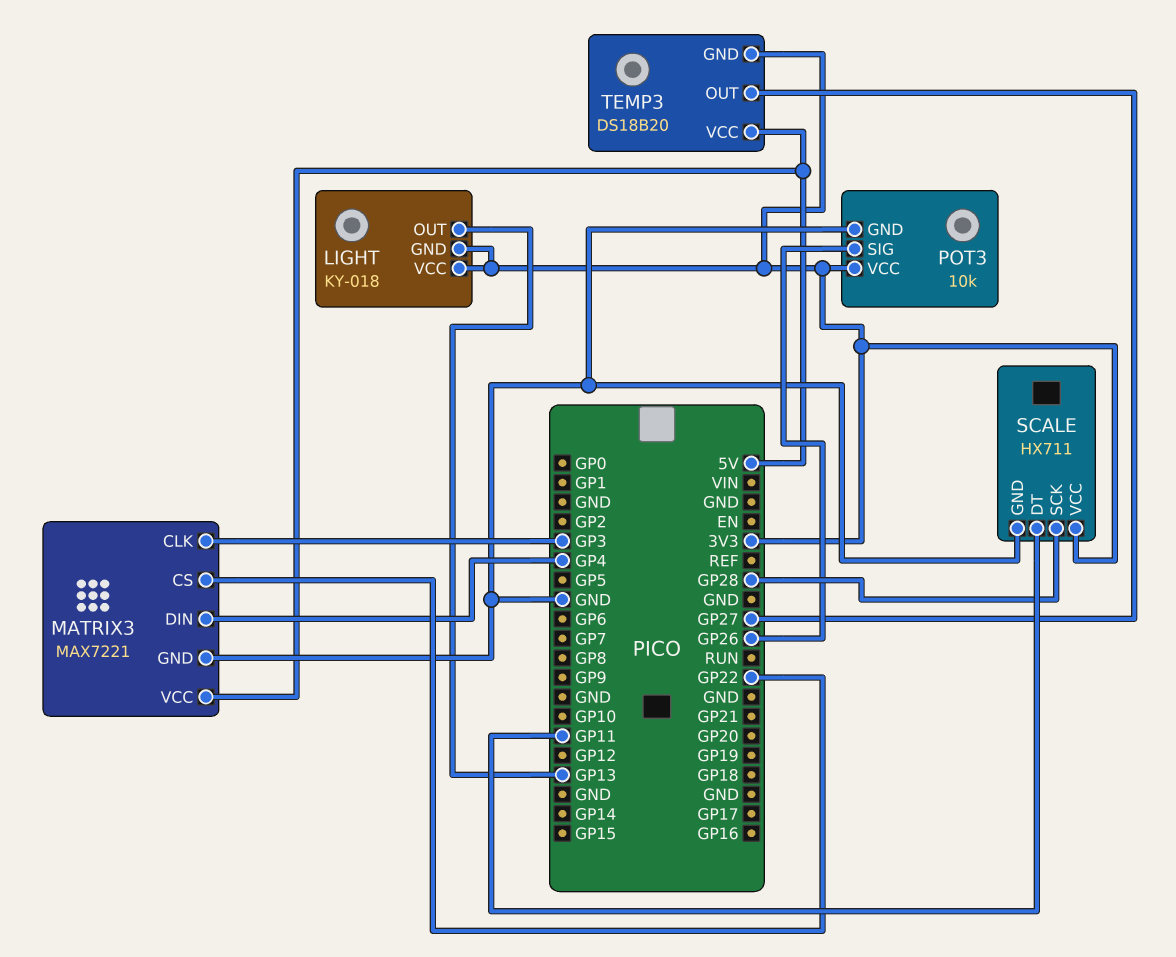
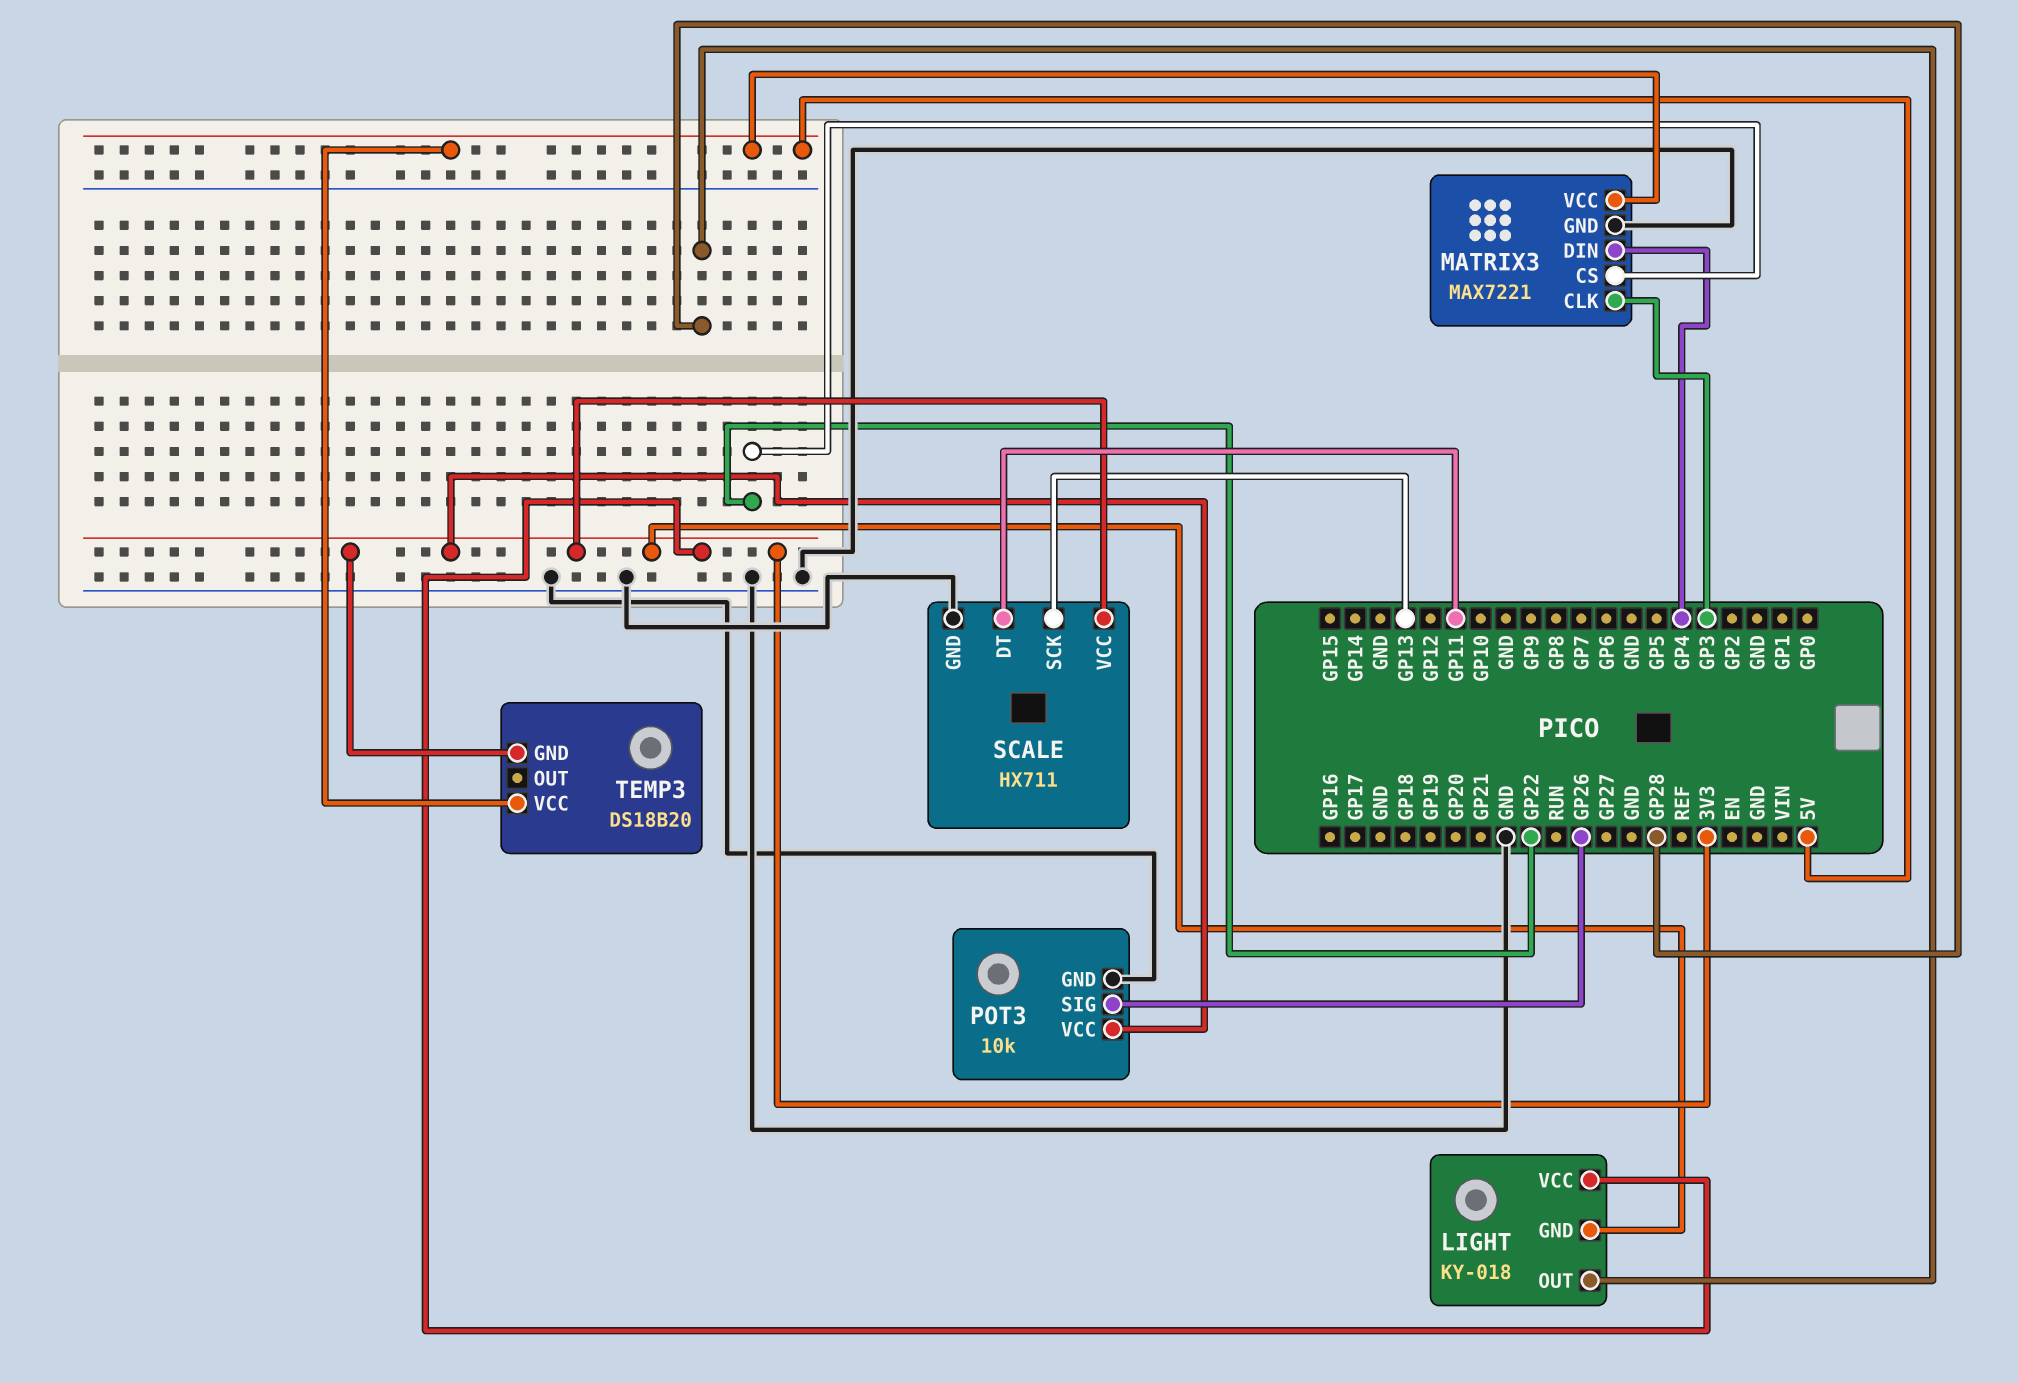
LIGHT pin OUT: GP13 -> GP28
SCALE pin SCK: GP28 -> GP13
TEMP3 pin OUT: GP27 -> none

